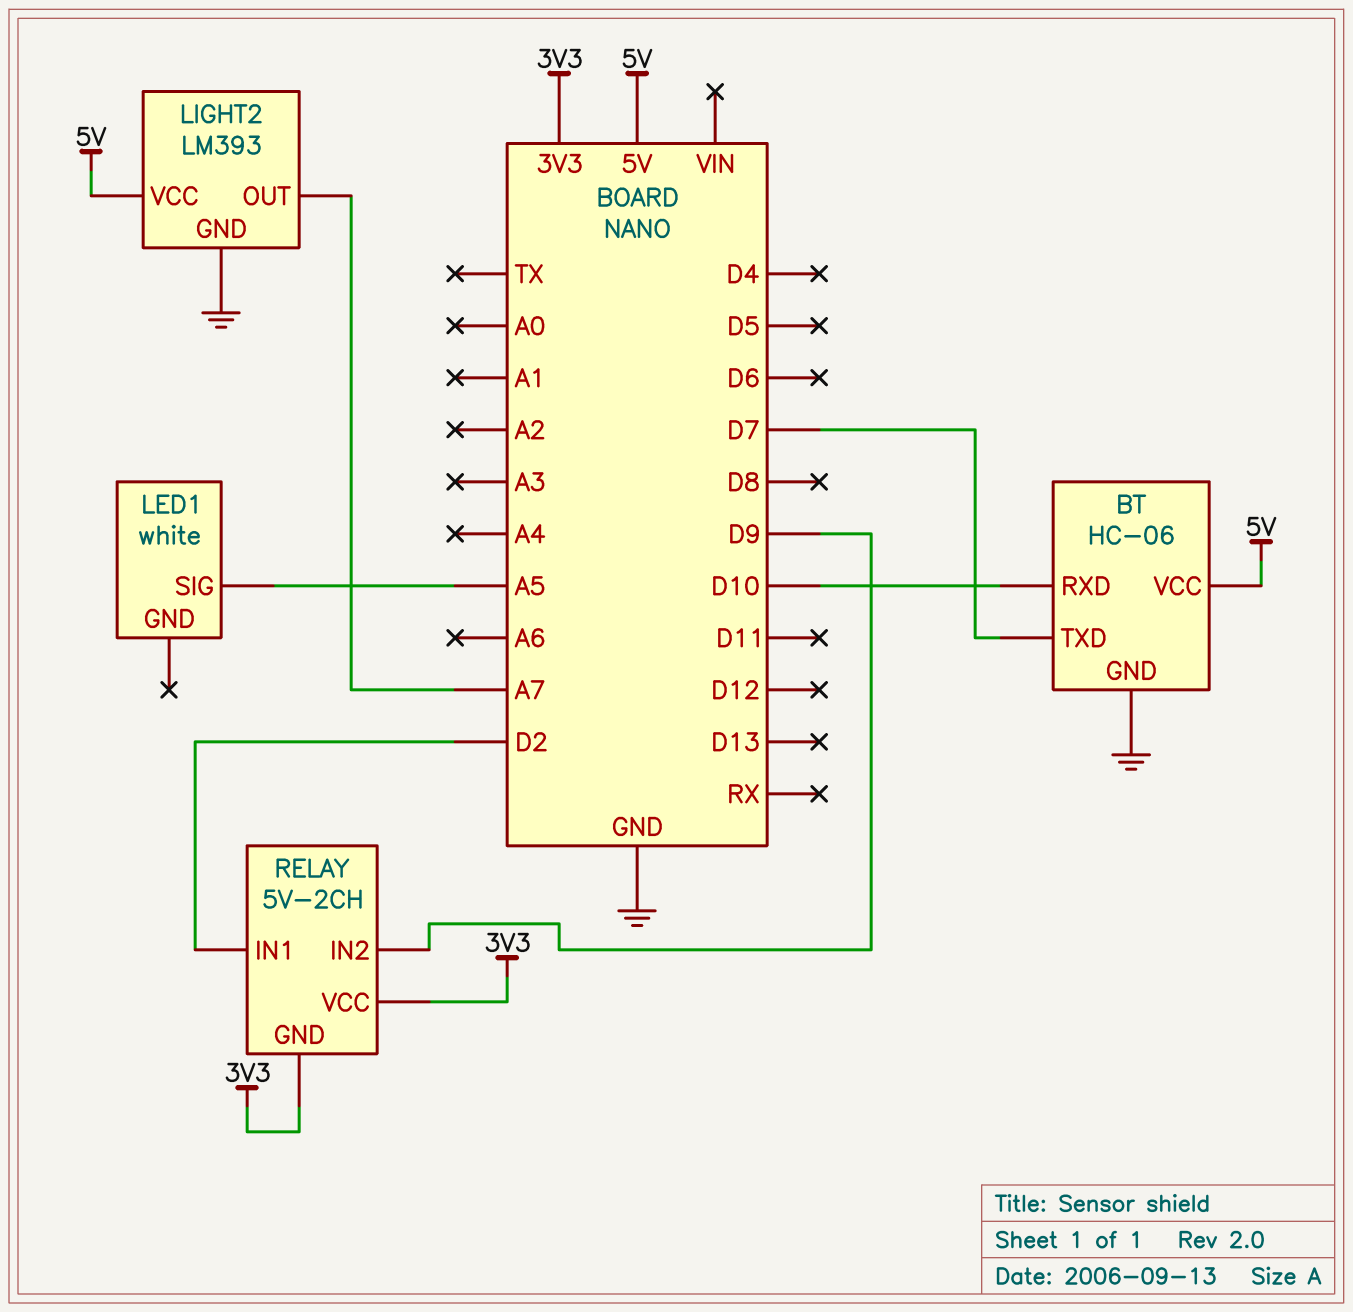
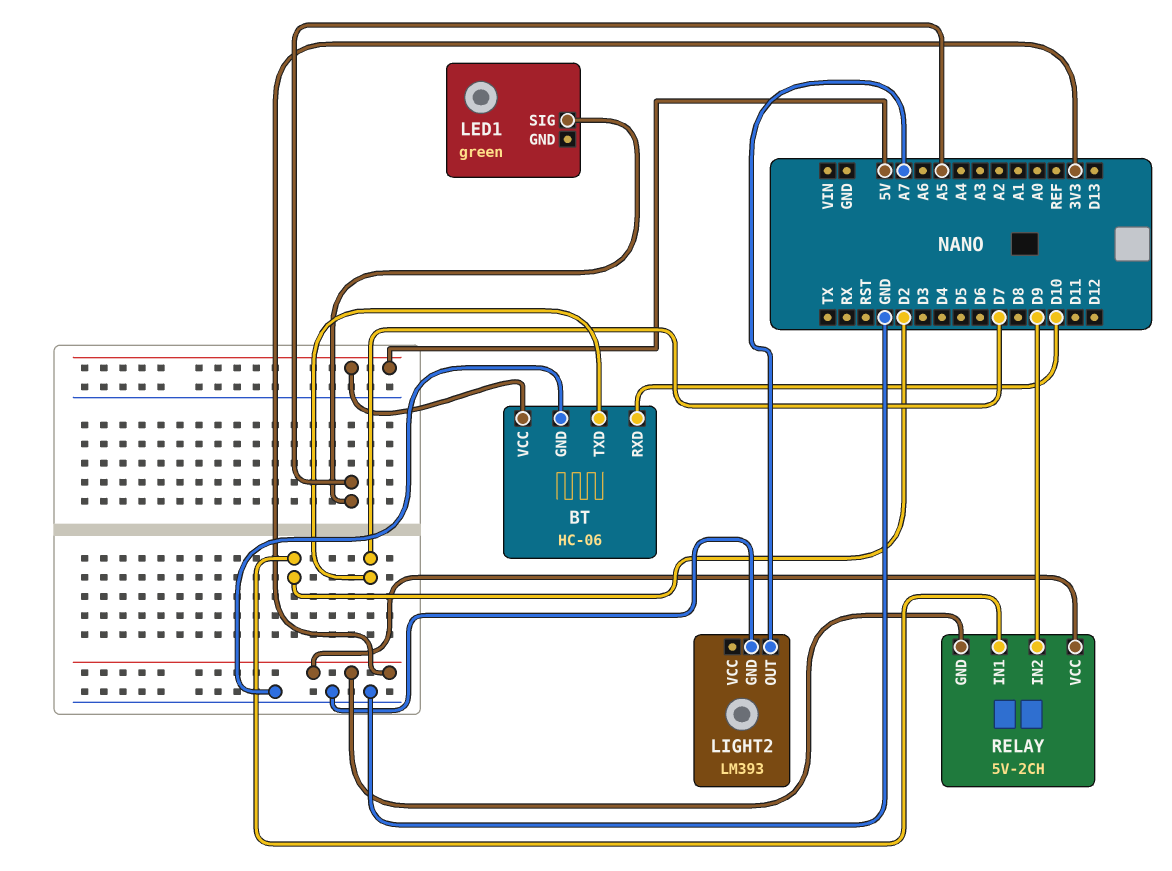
LED1: white -> green
LIGHT2 pin VCC: 5V -> none

